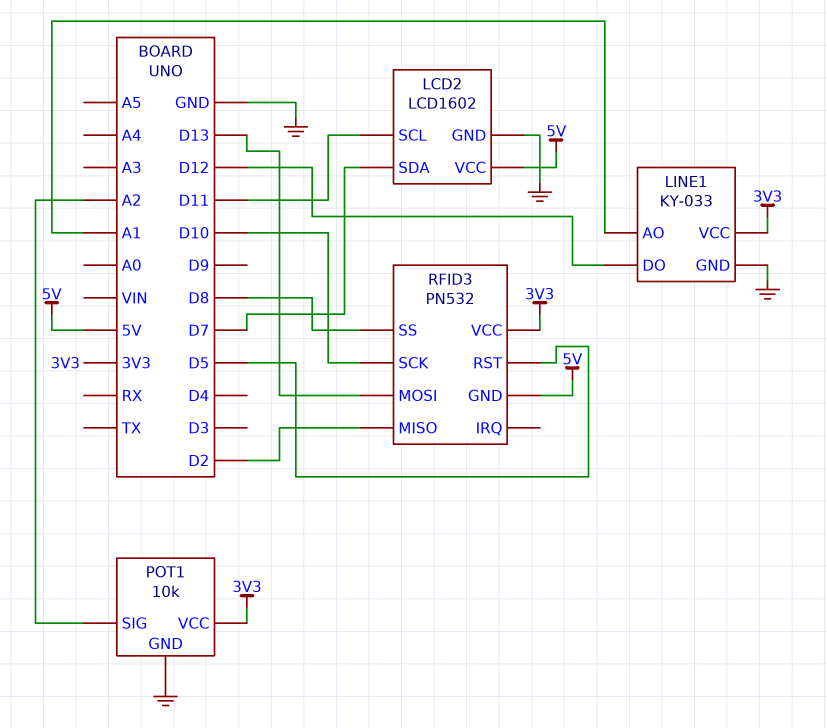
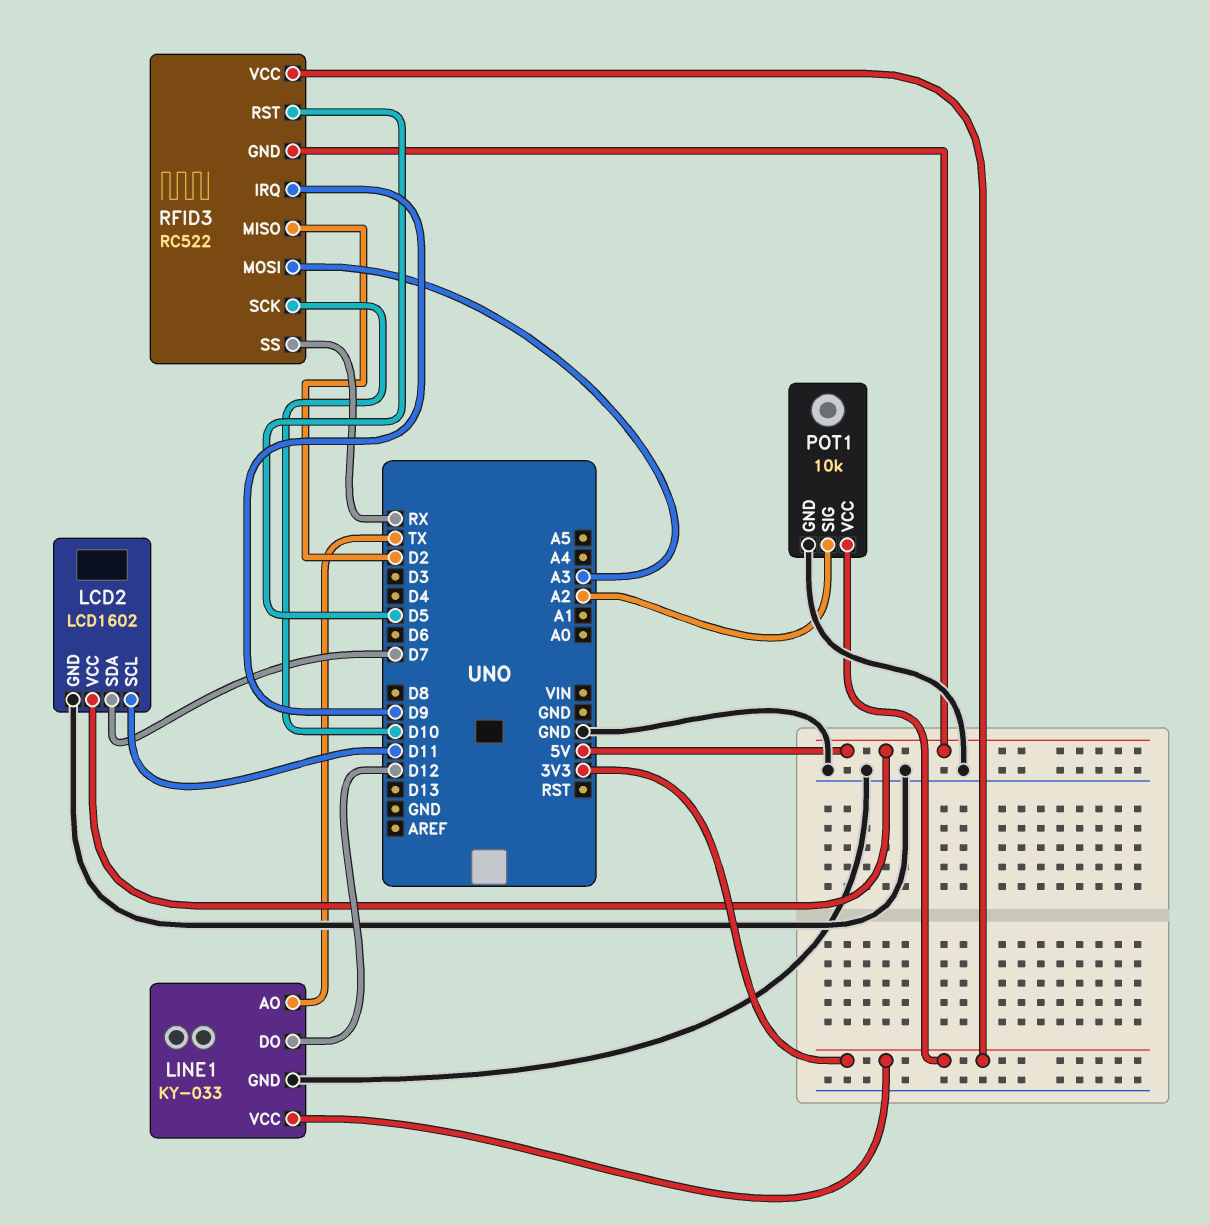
LINE1 pin AO: A1 -> TX
RFID3: PN532 -> RC522
RFID3 pin IRQ: none -> D9
RFID3 pin MOSI: D13 -> A3
RFID3 pin SS: D8 -> RX

